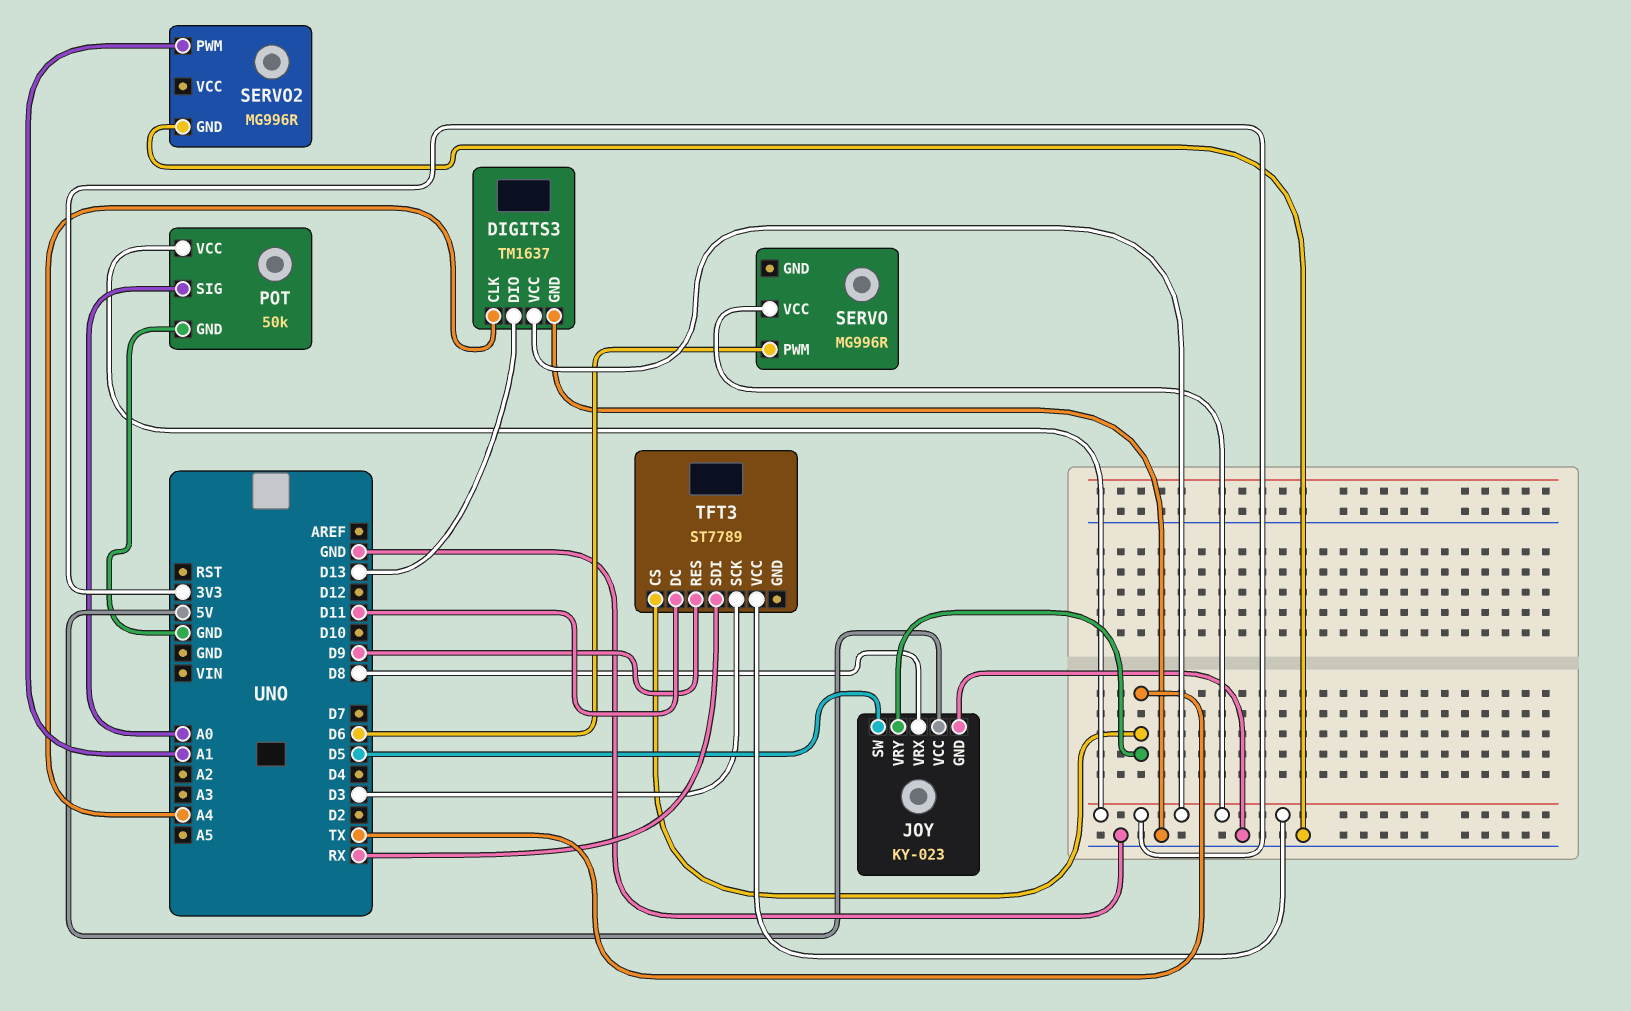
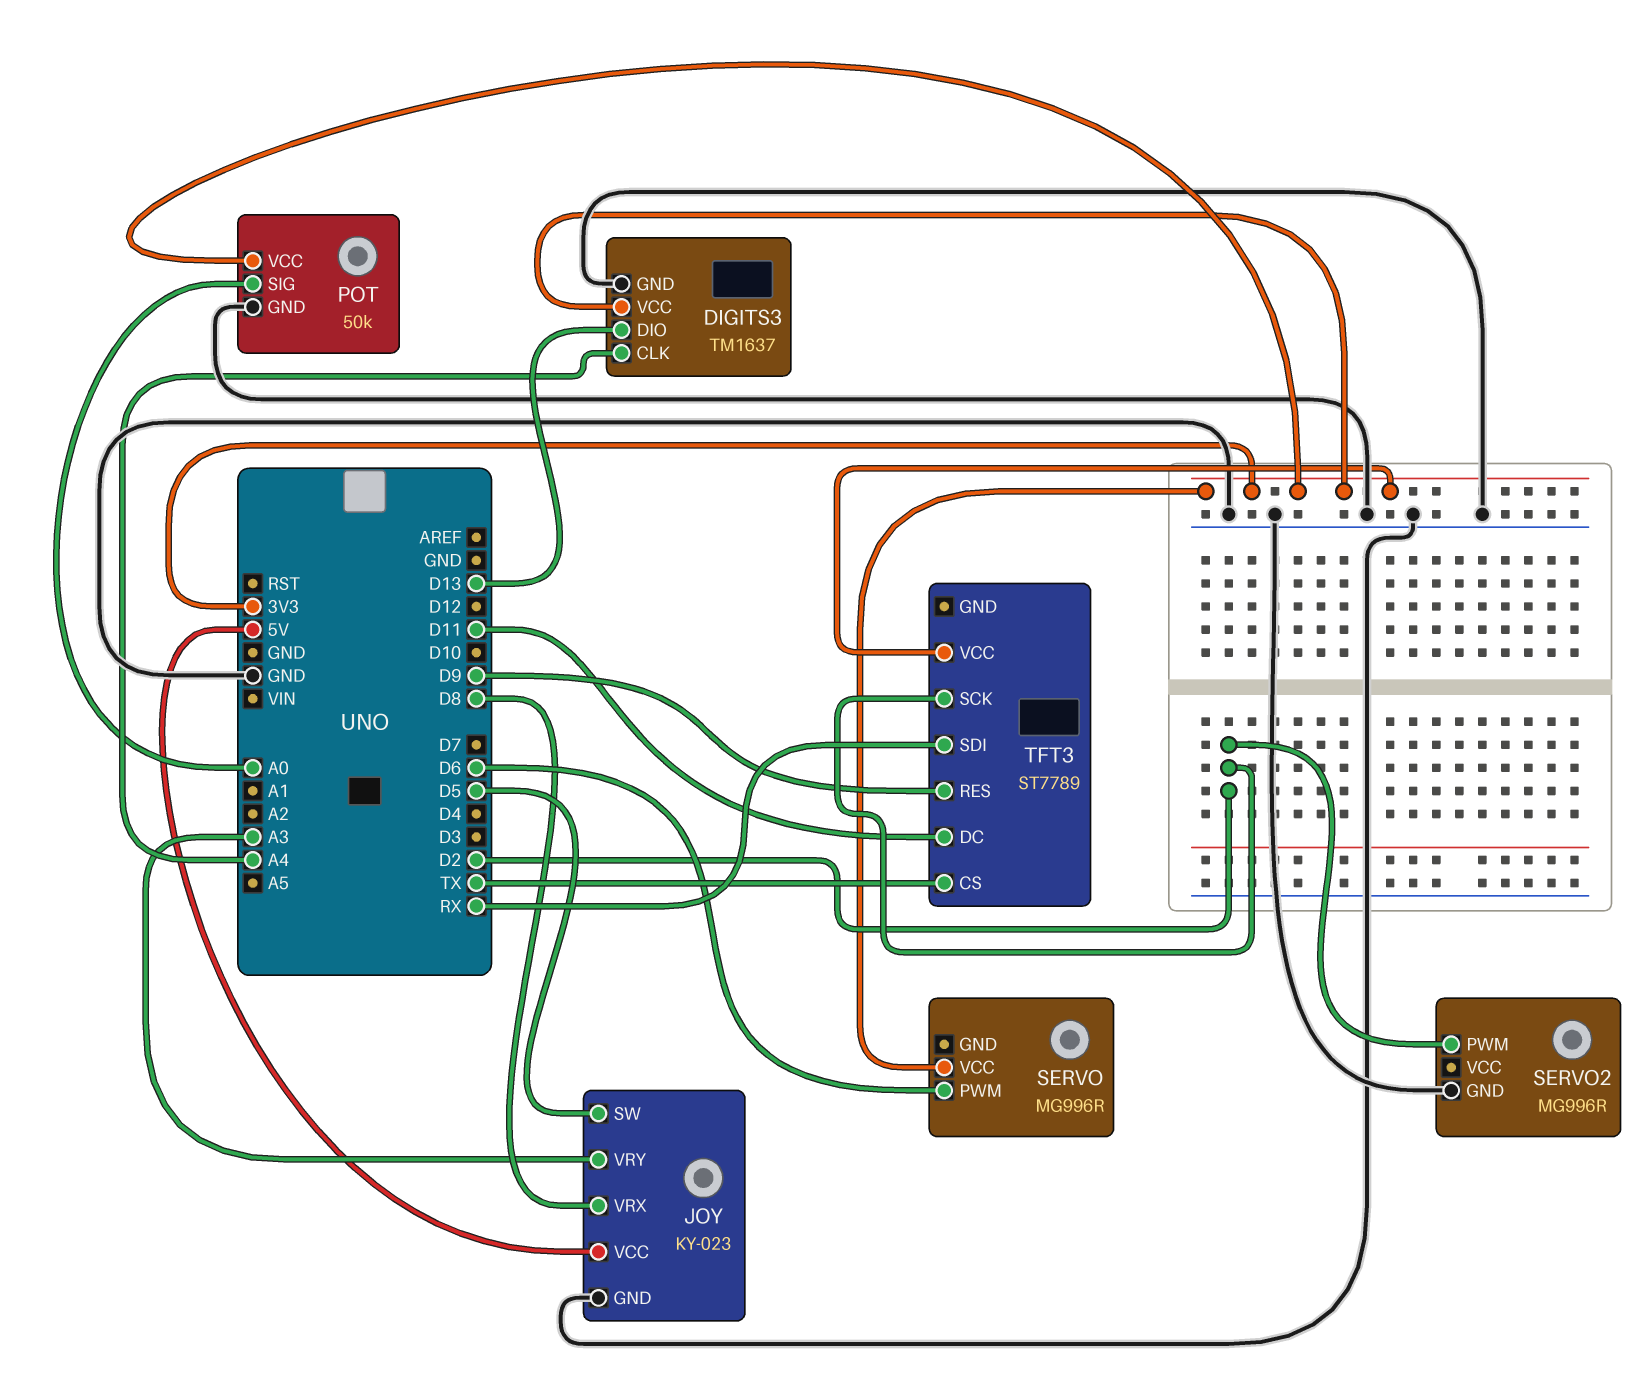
JOY pin VRY: TX -> A3
SERVO2 pin PWM: A1 -> D2
TFT3 pin SCK: D3 -> D2

